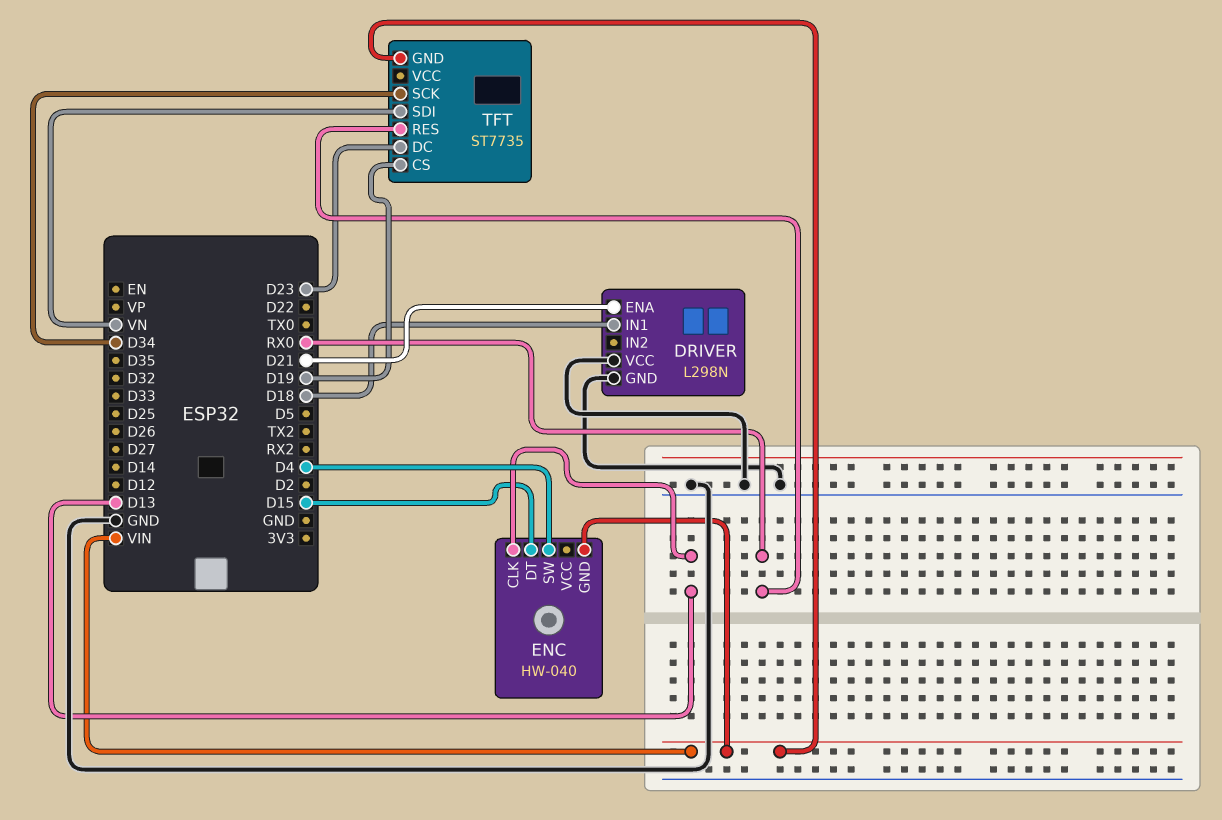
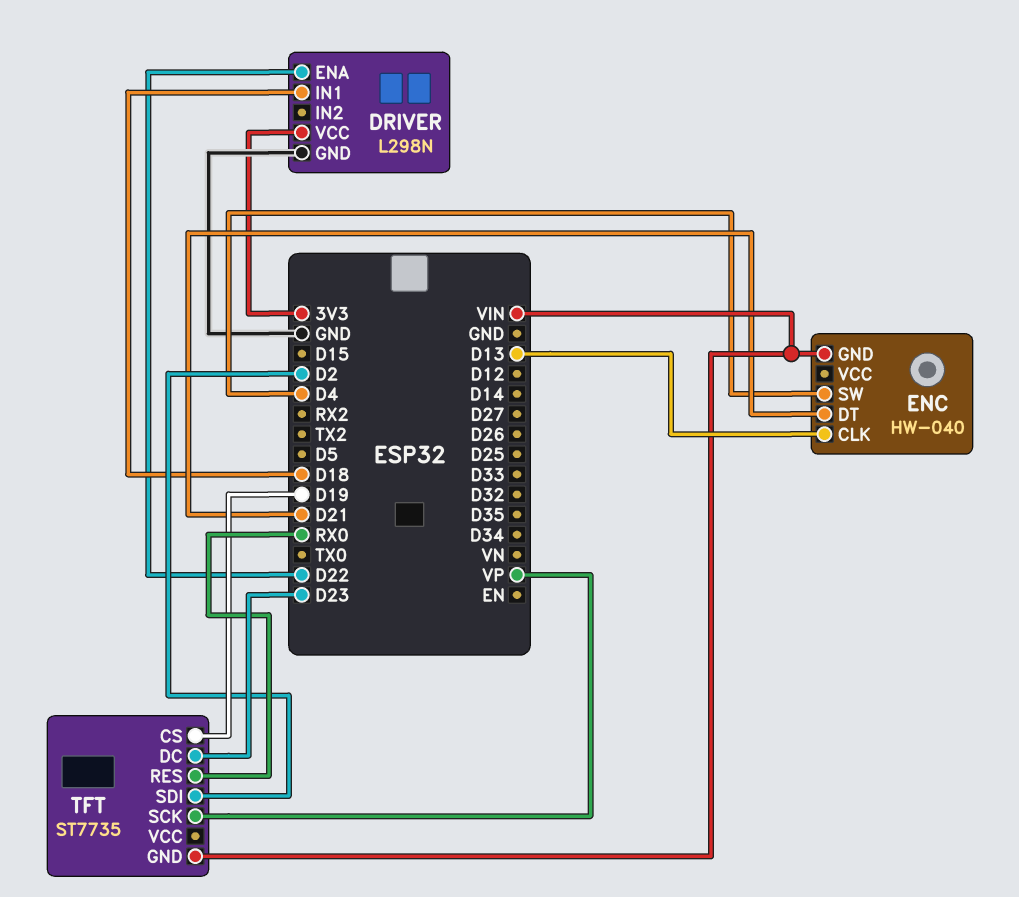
DRIVER pin ENA: D21 -> D22
DRIVER pin VCC: GND -> 3V3
ENC pin DT: D15 -> D21
TFT pin SCK: D34 -> VP
TFT pin SDI: VN -> D2

